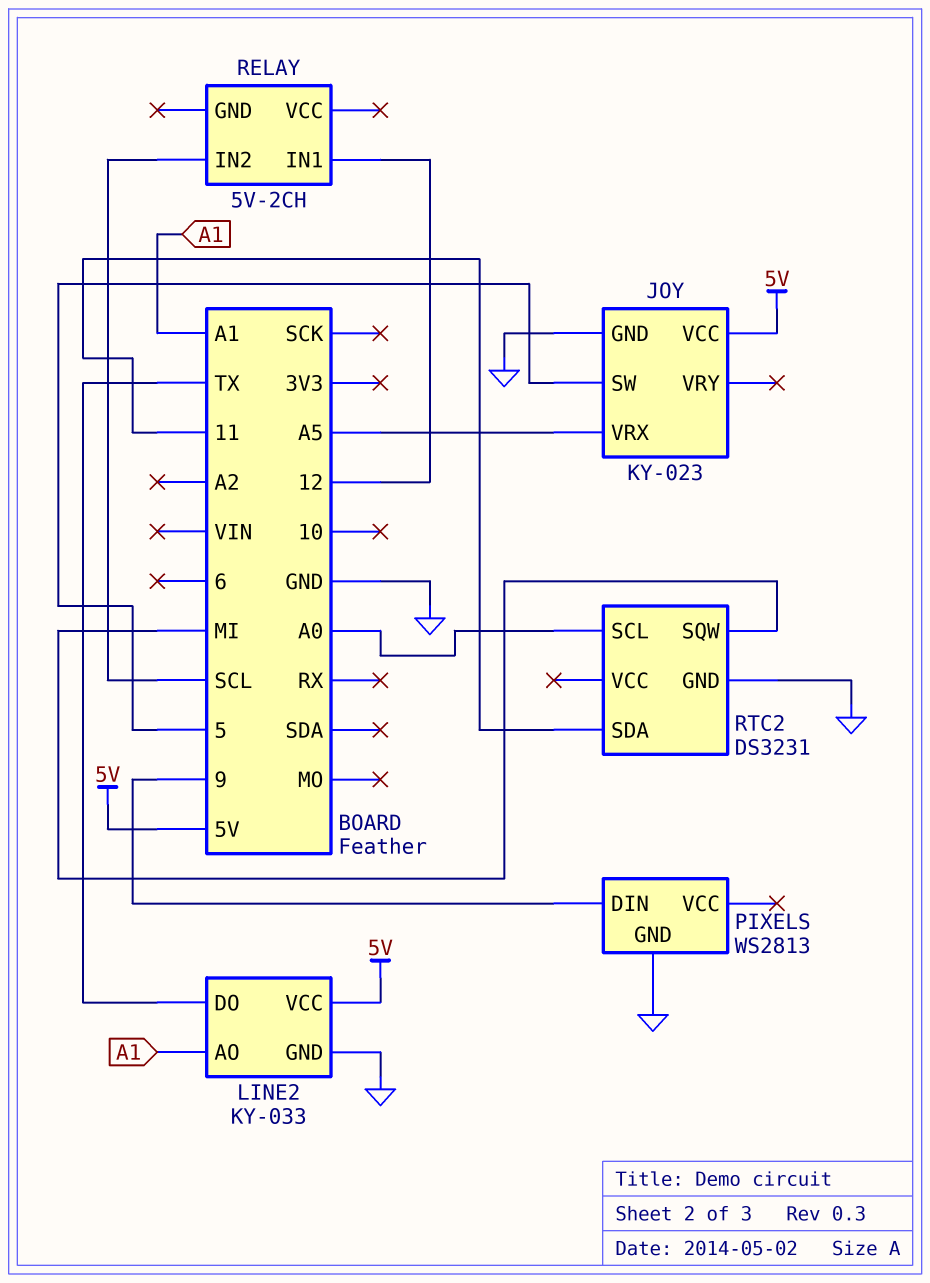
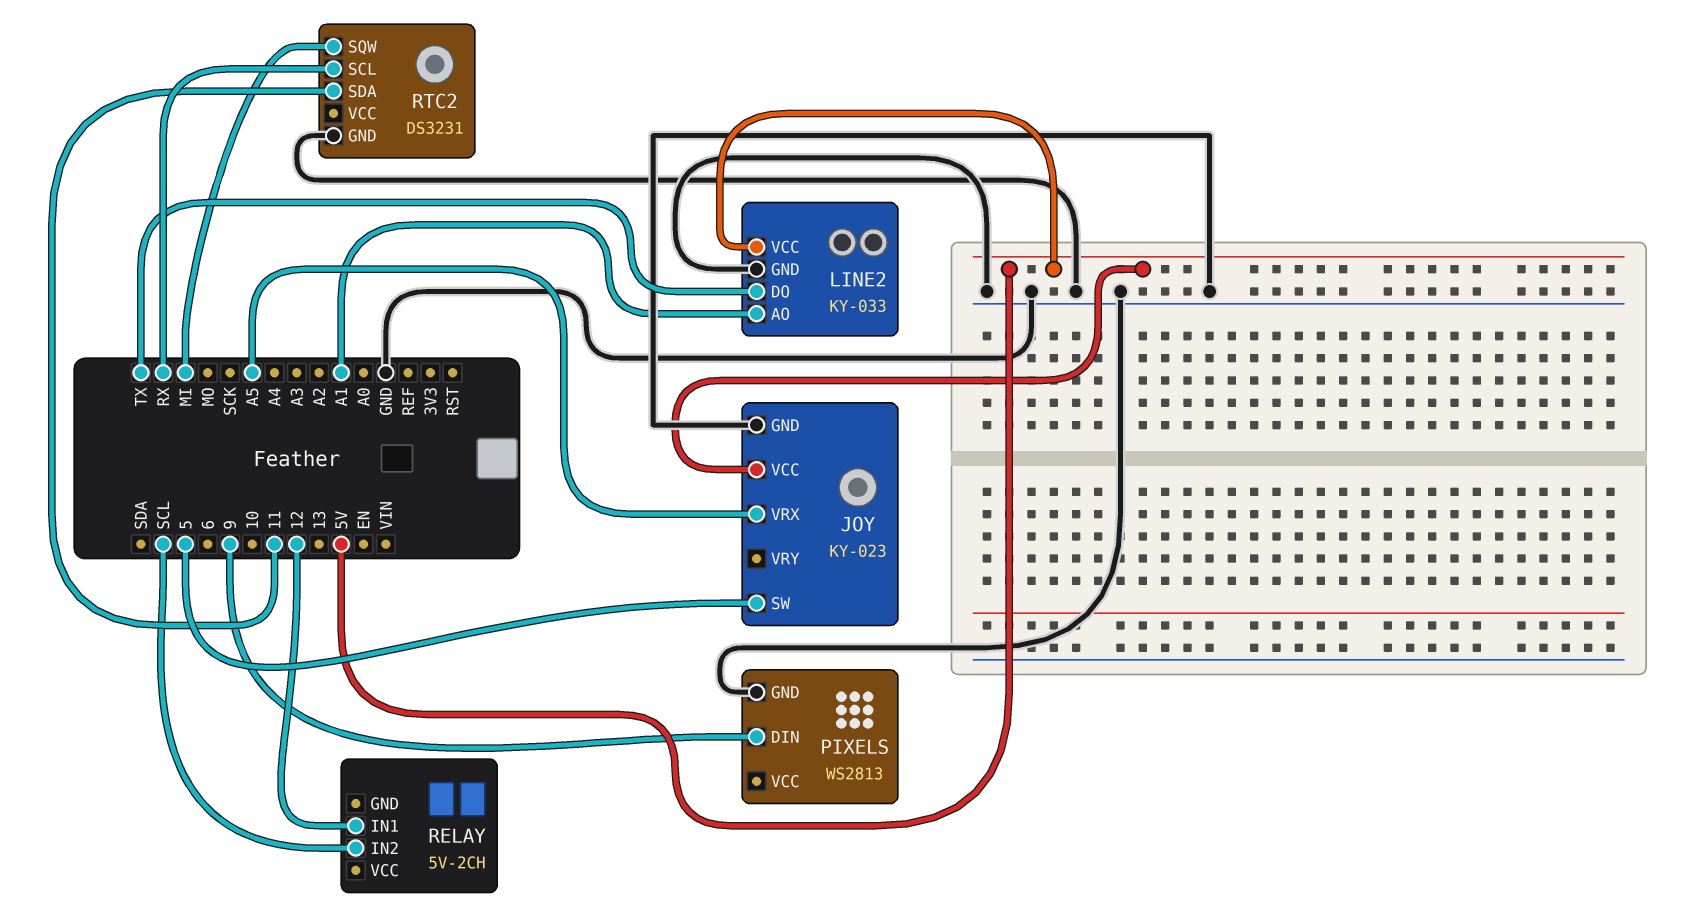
RTC2 pin SCL: A0 -> RX

